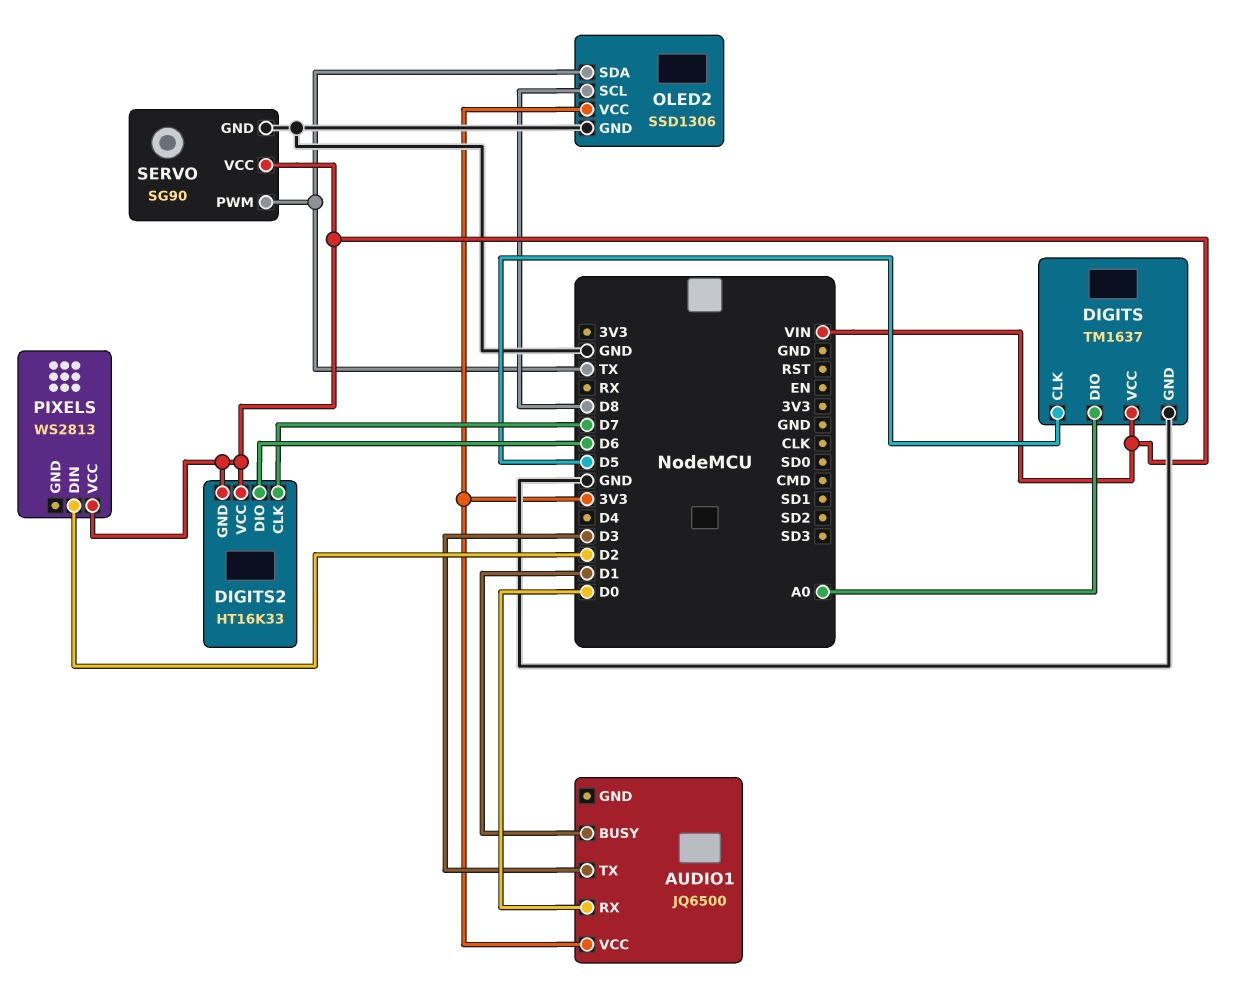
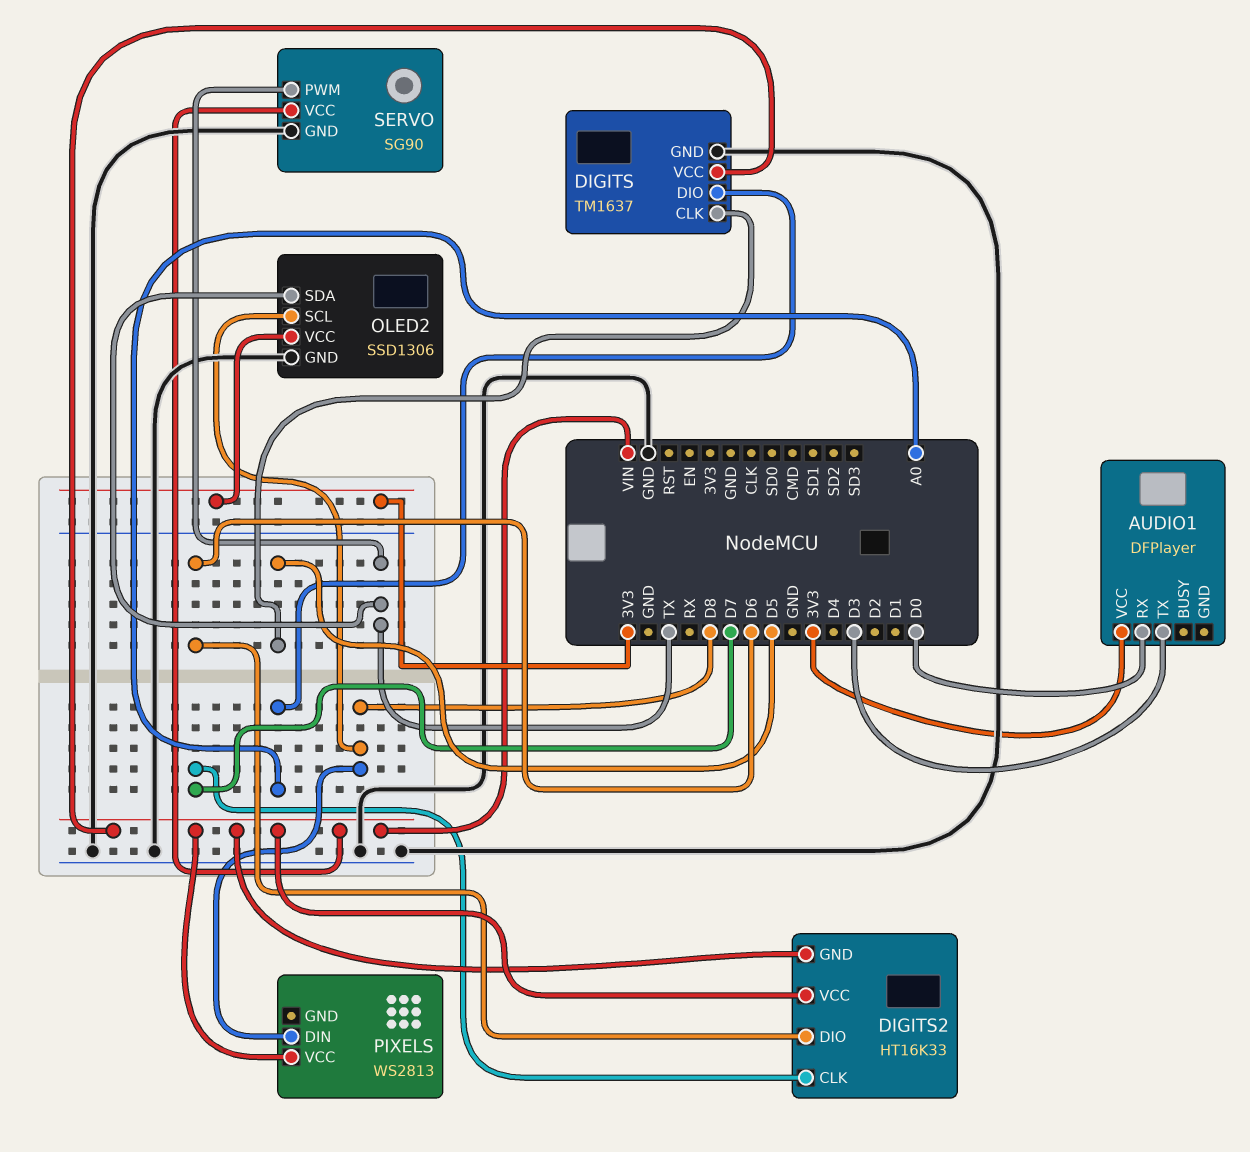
AUDIO1: JQ6500 -> DFPlayer
AUDIO1 pin BUSY: D1 -> none
PIXELS pin DIN: D2 -> D8

